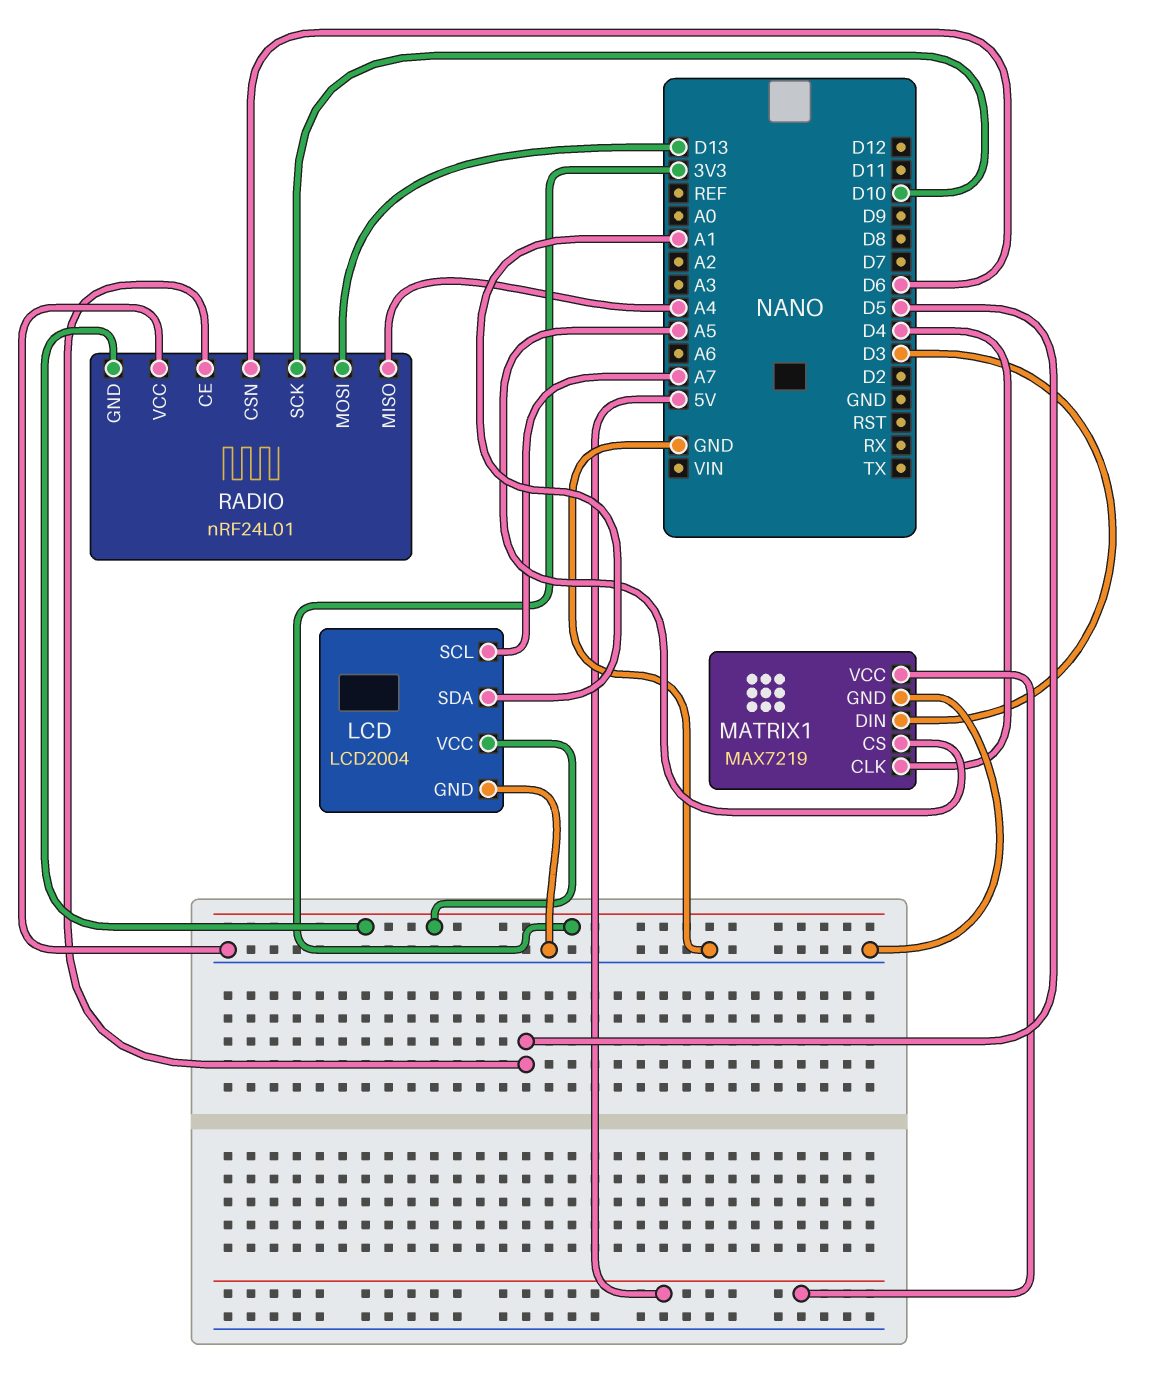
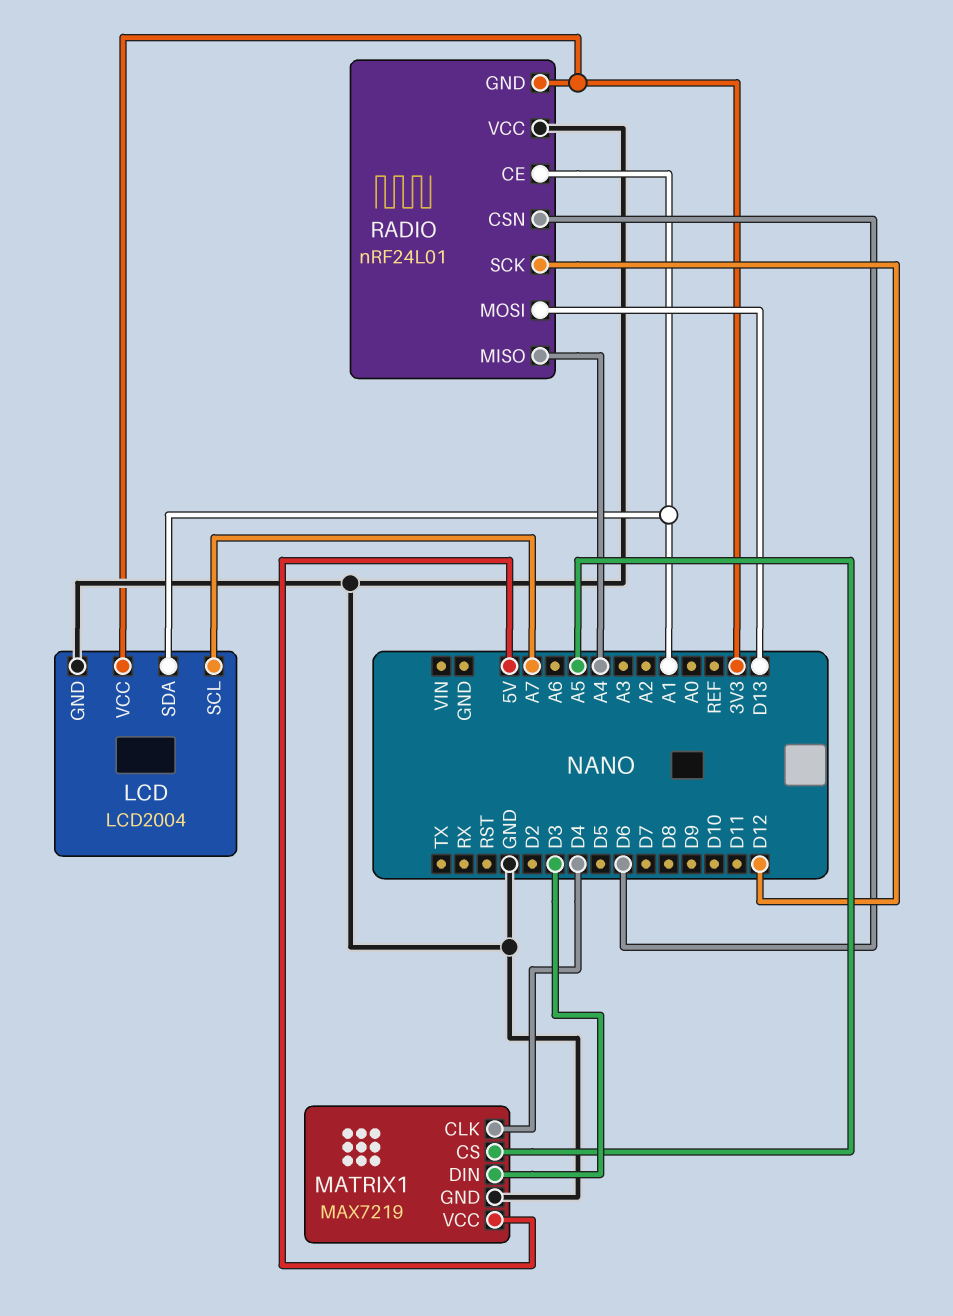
RADIO pin CE: D5 -> A1
RADIO pin SCK: D10 -> D12

